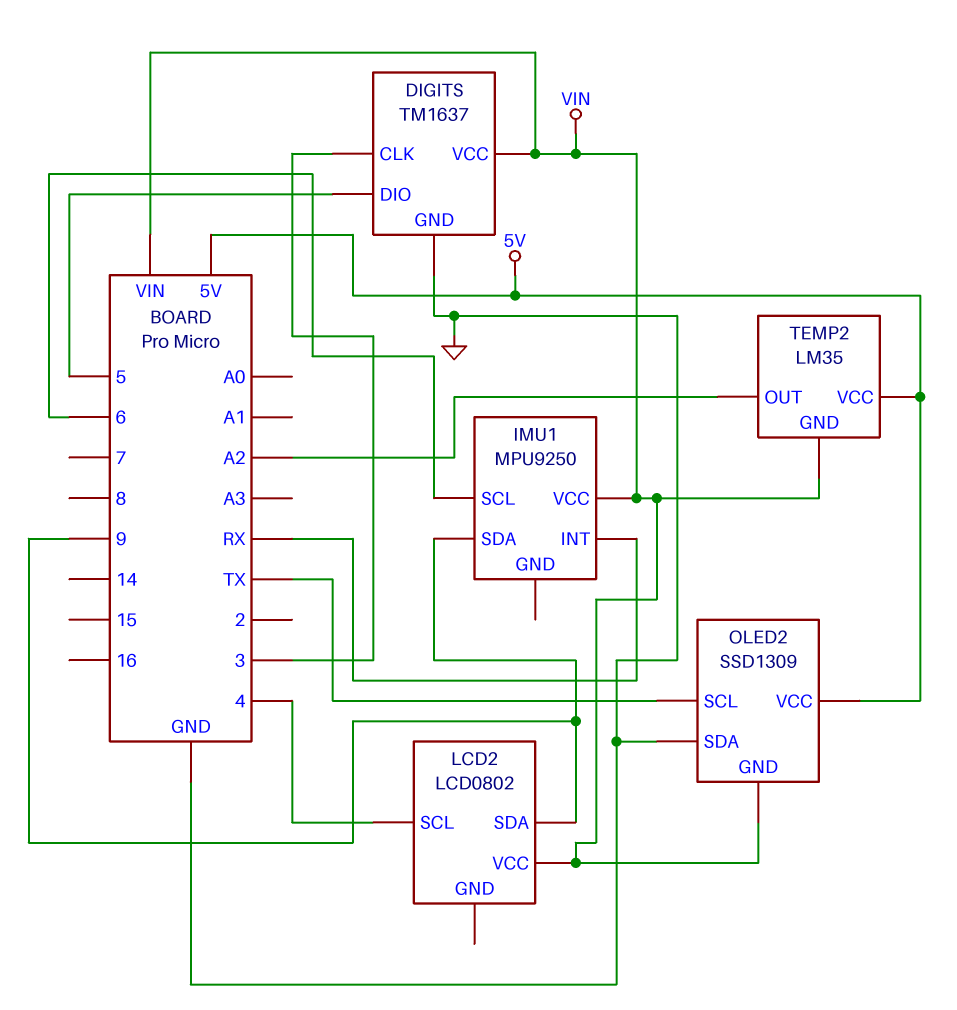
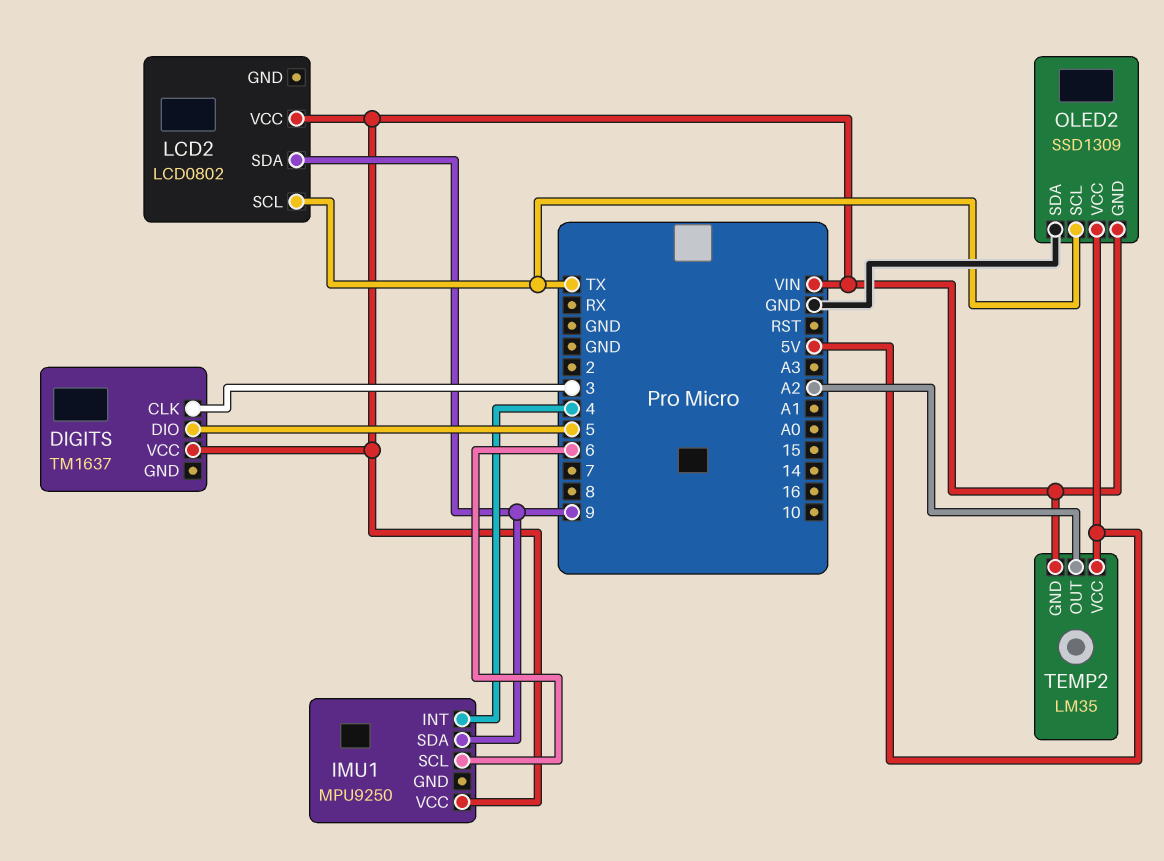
DIGITS pin GND: GND -> none
IMU1 pin INT: RX -> 4
LCD2 pin SCL: 4 -> TX

